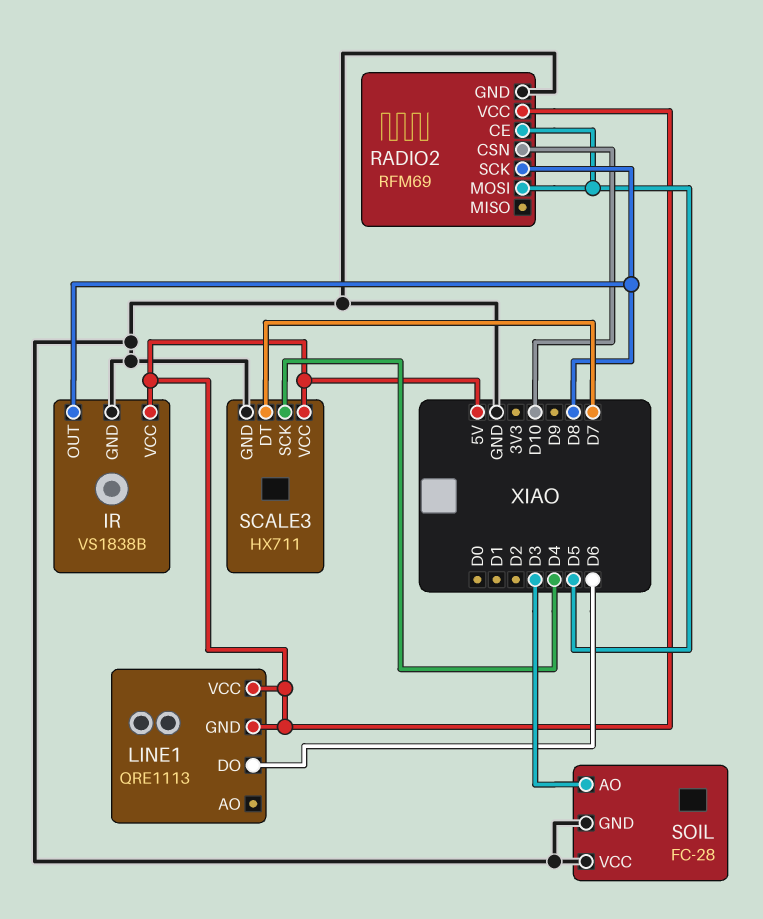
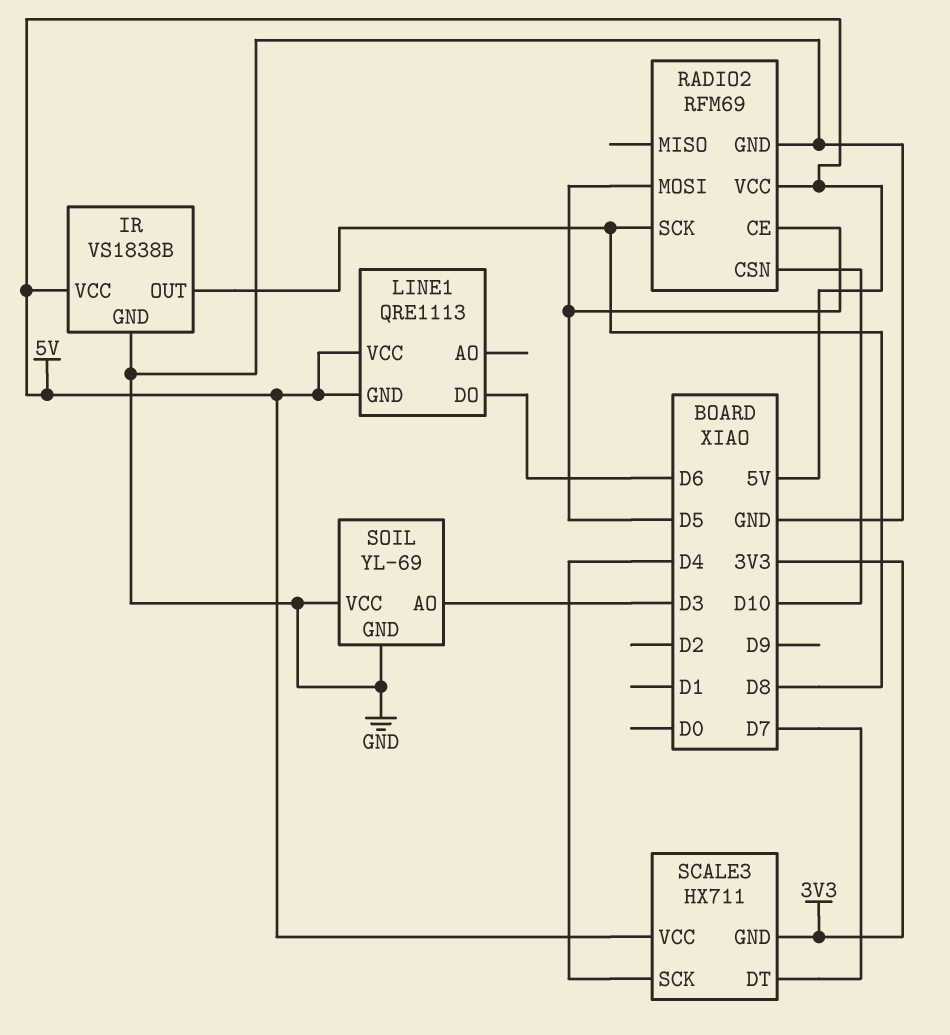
SCALE3 pin GND: GND -> 3V3
SOIL: FC-28 -> YL-69

